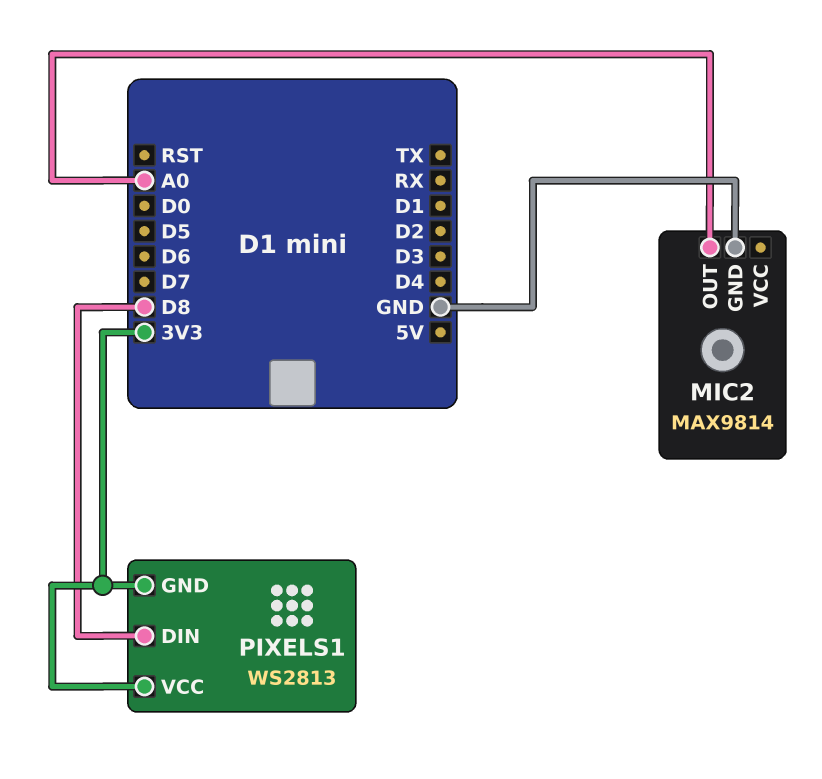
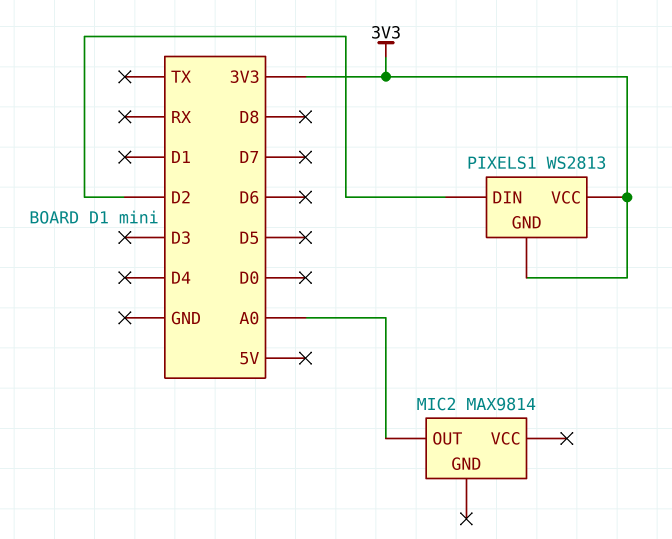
MIC2 pin GND: GND -> none
PIXELS1 pin DIN: D8 -> D2

